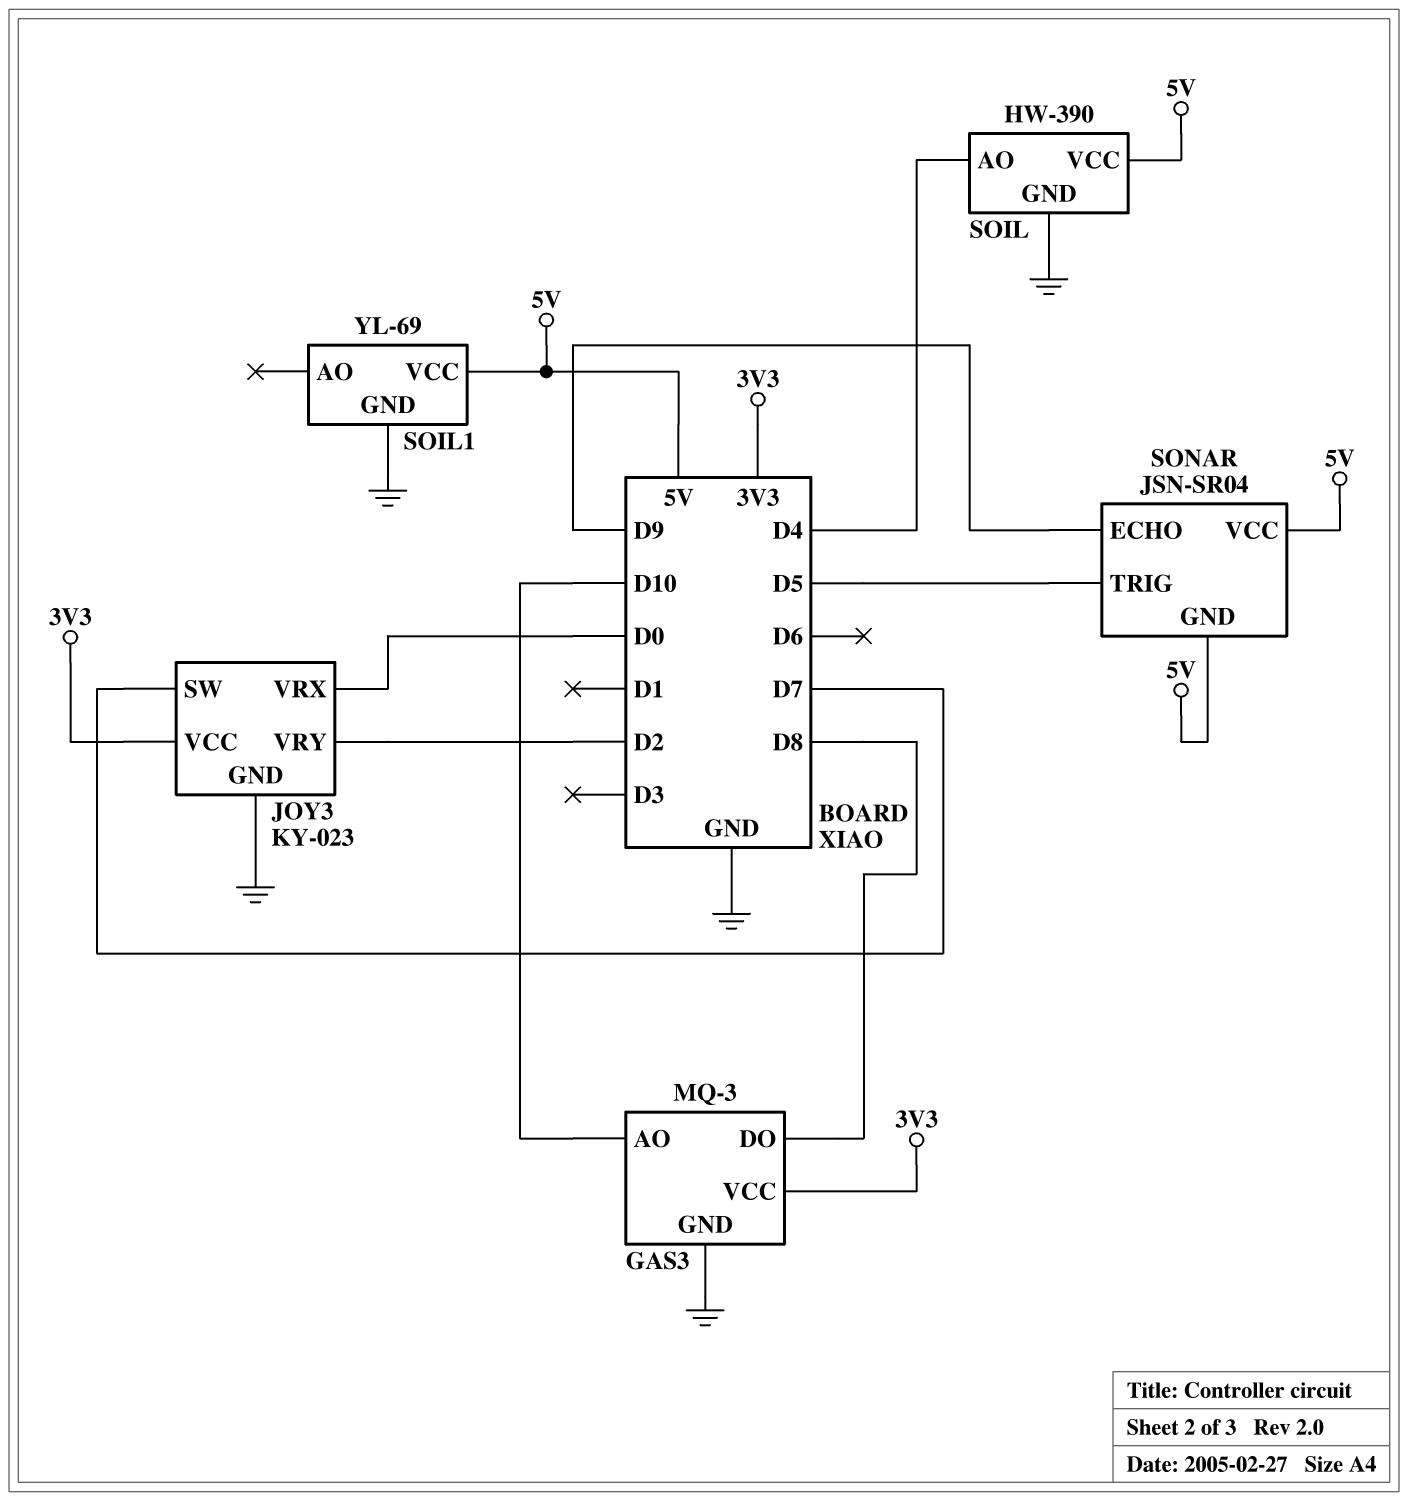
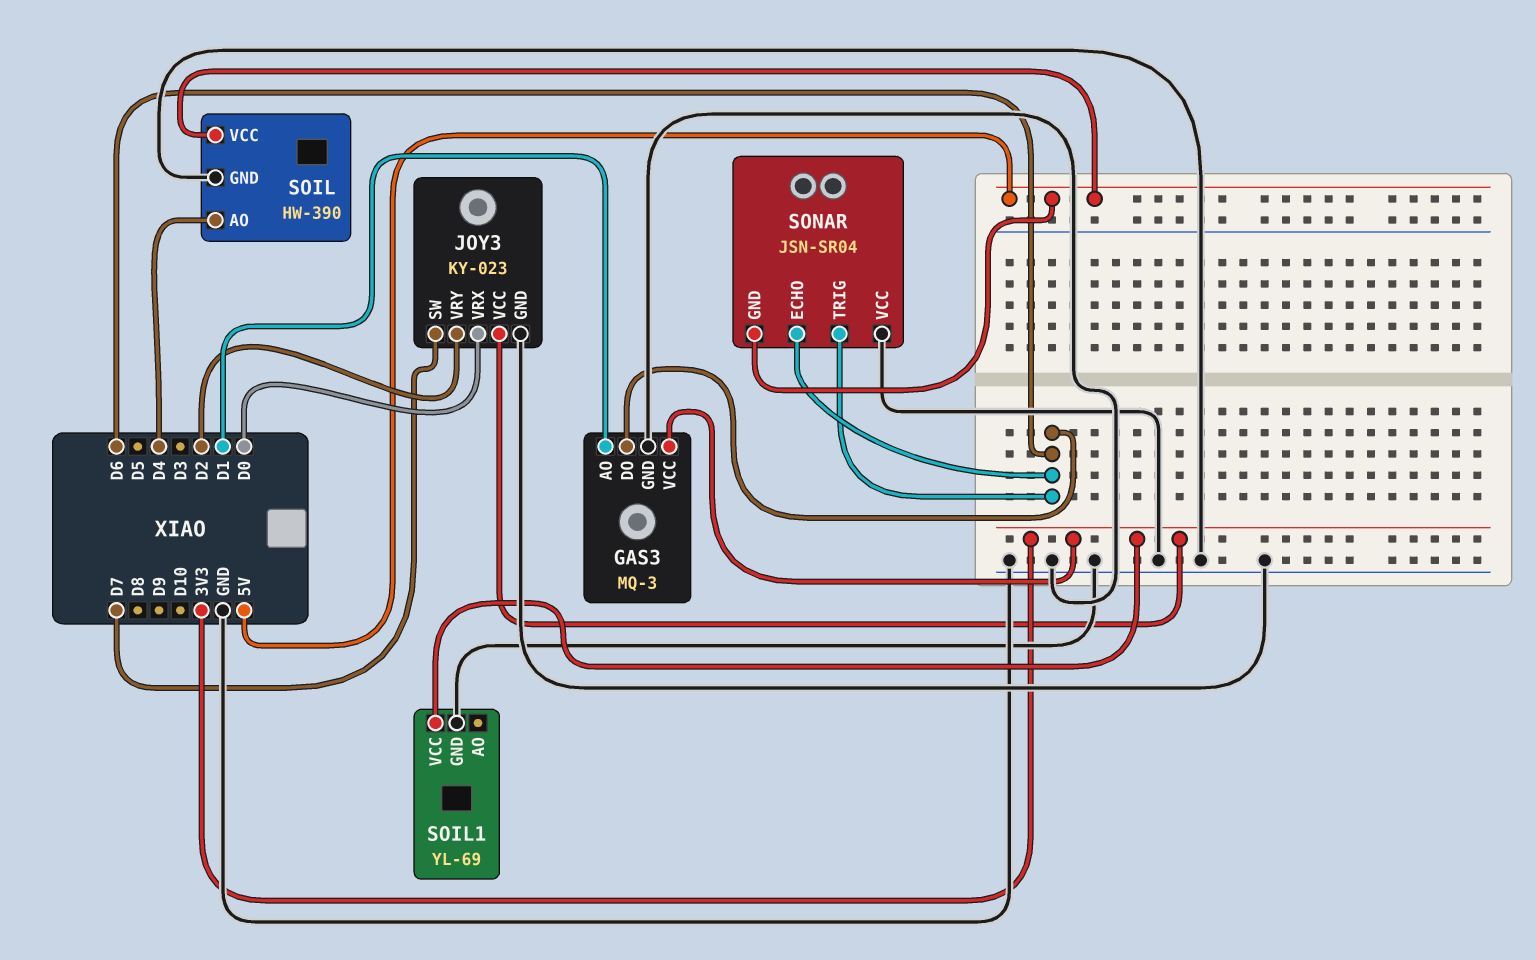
GAS3 pin AO: D10 -> D1
GAS3 pin DO: D8 -> D6
SOIL1 pin VCC: 5V -> 3V3
SONAR pin ECHO: D9 -> D6
SONAR pin TRIG: D5 -> D6
SONAR pin VCC: 5V -> GND

